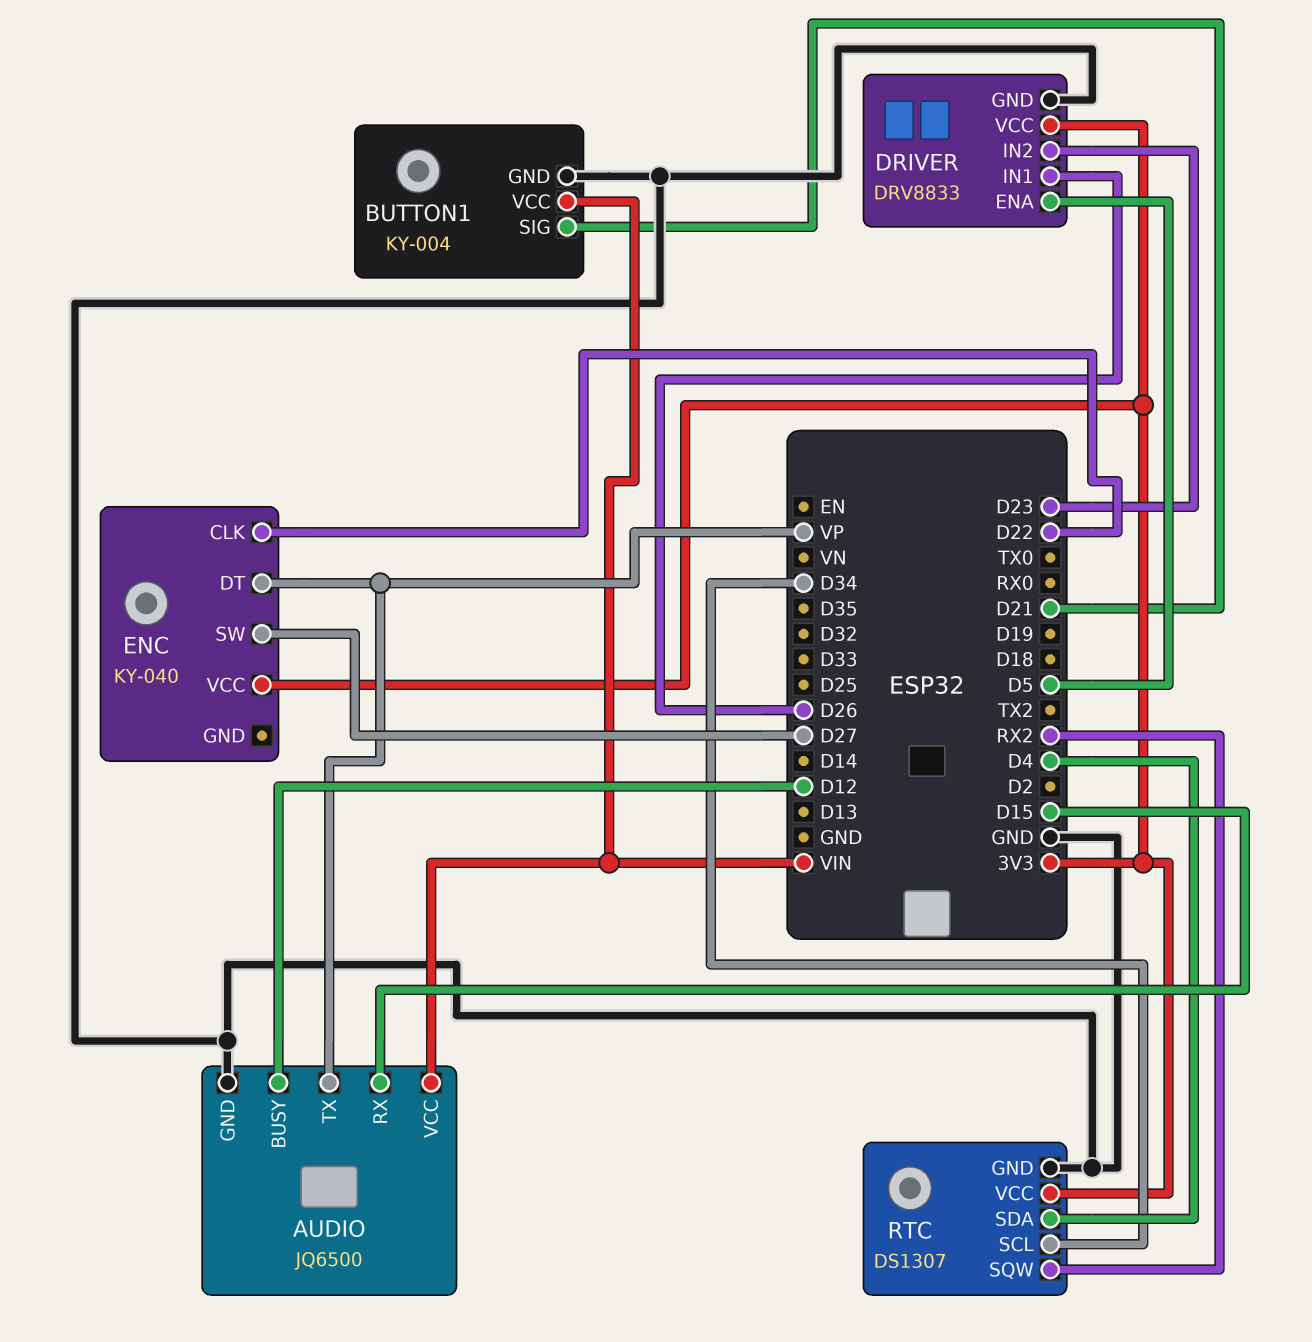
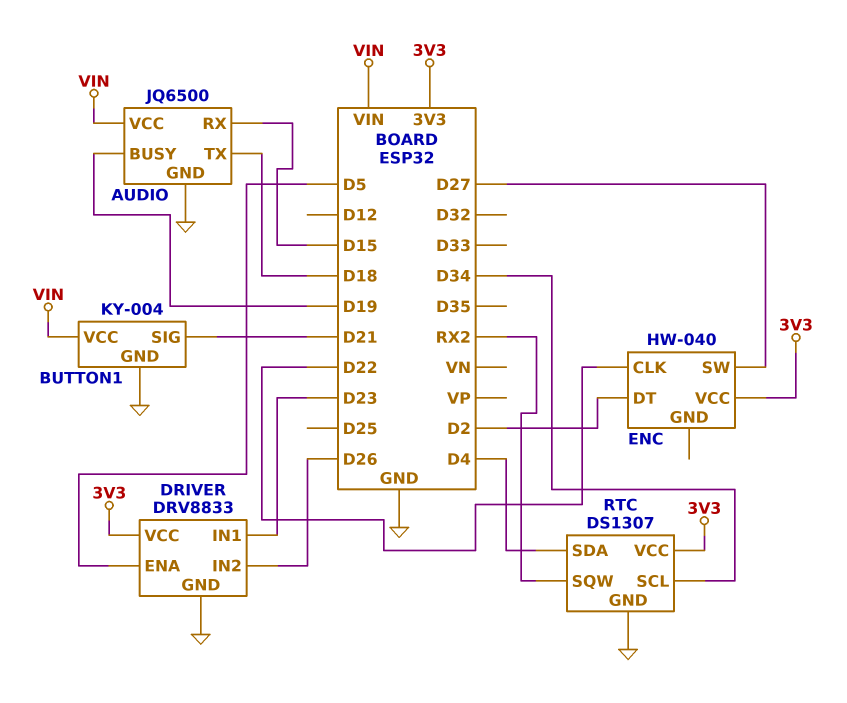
AUDIO pin BUSY: D12 -> D19
AUDIO pin TX: VP -> D18
DRIVER pin IN1: D26 -> D23
DRIVER pin IN2: D23 -> D26
ENC: KY-040 -> HW-040
ENC pin DT: VP -> D2

